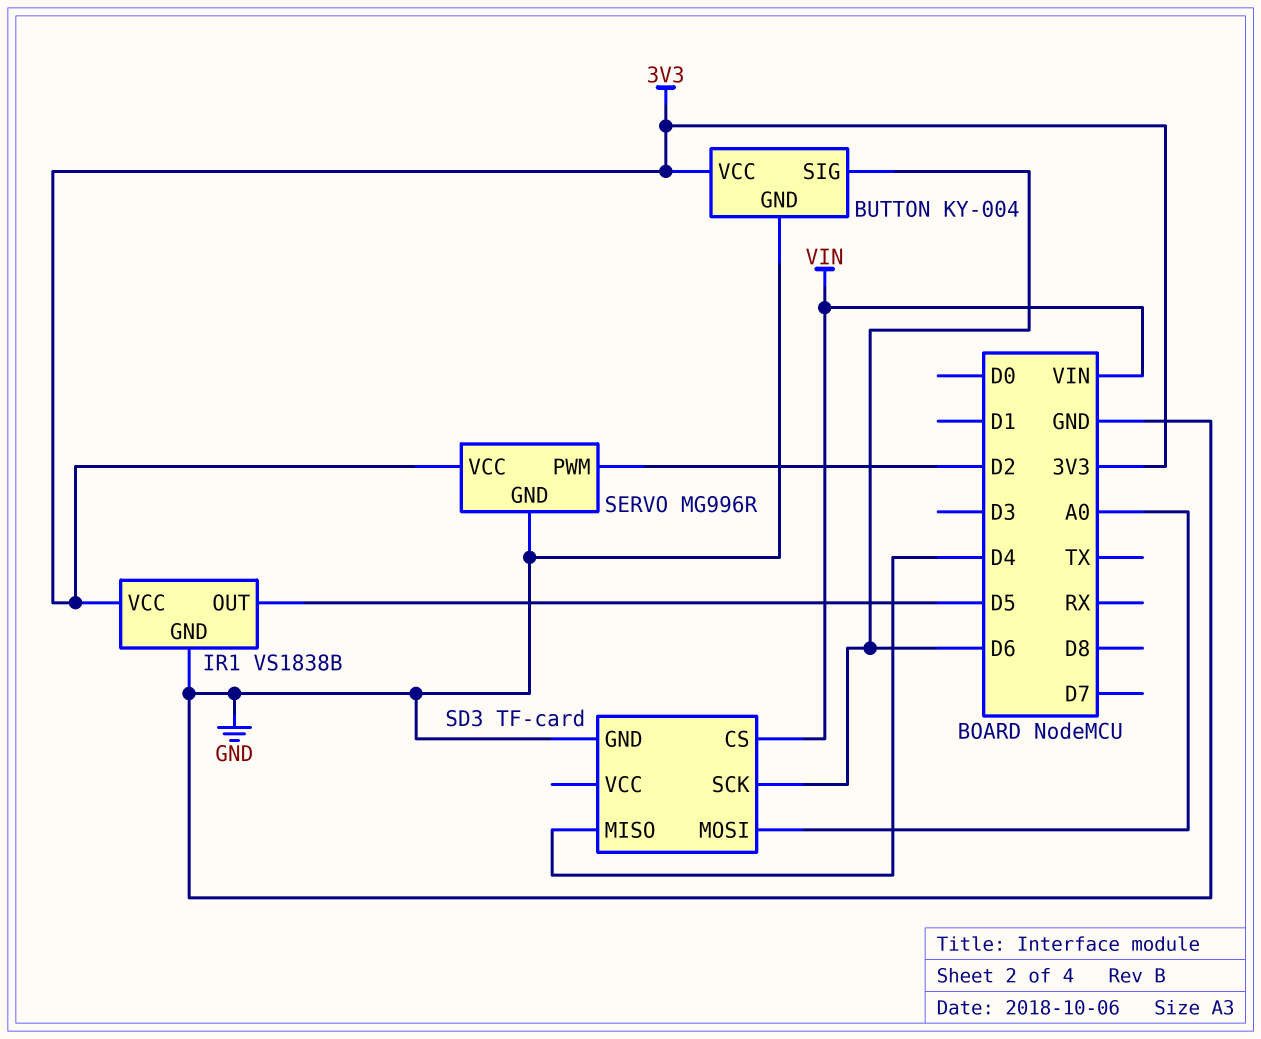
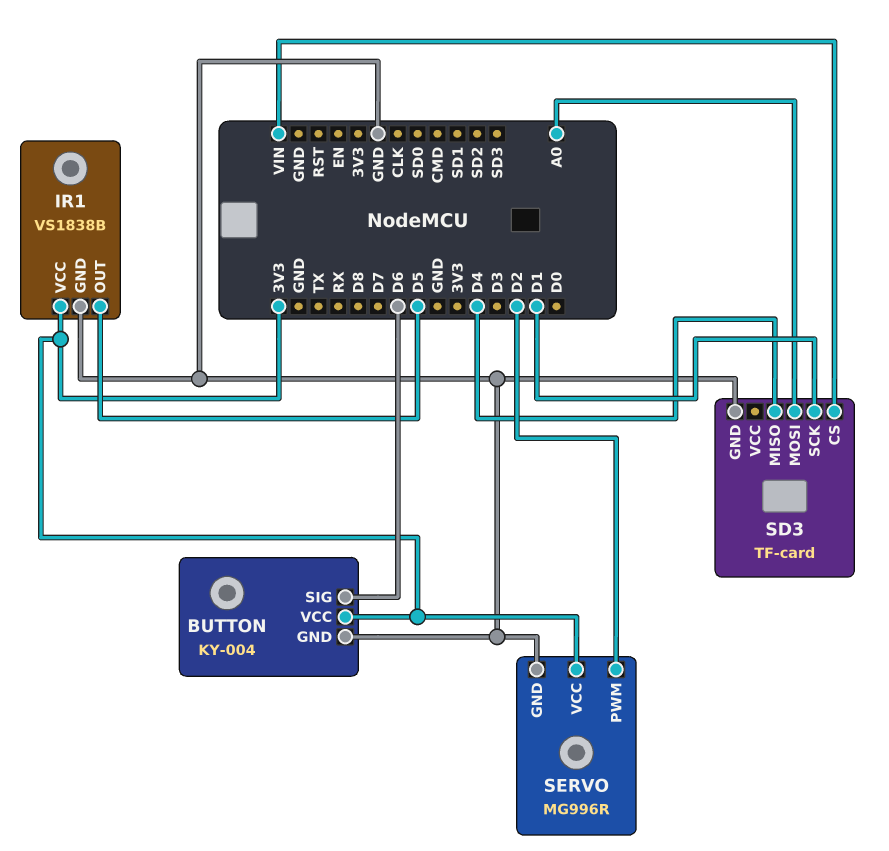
SD3 pin SCK: D6 -> D1

